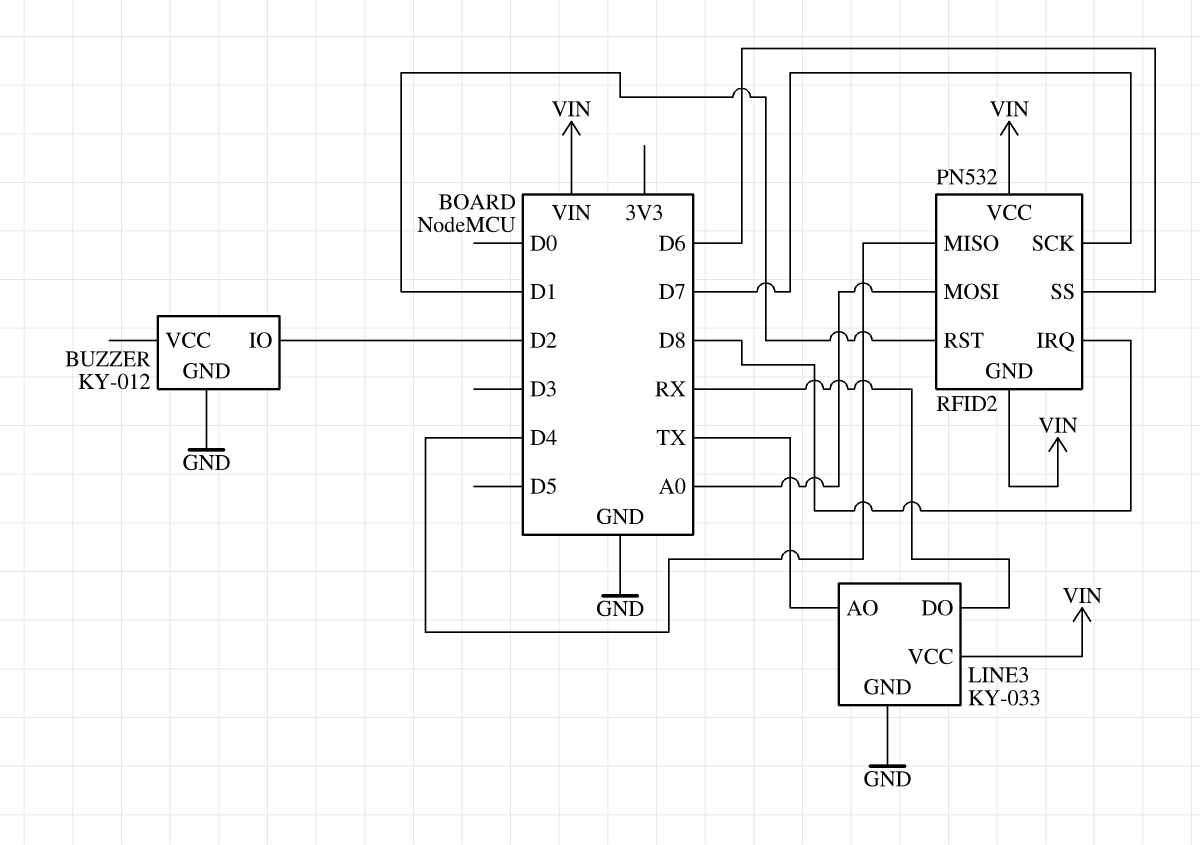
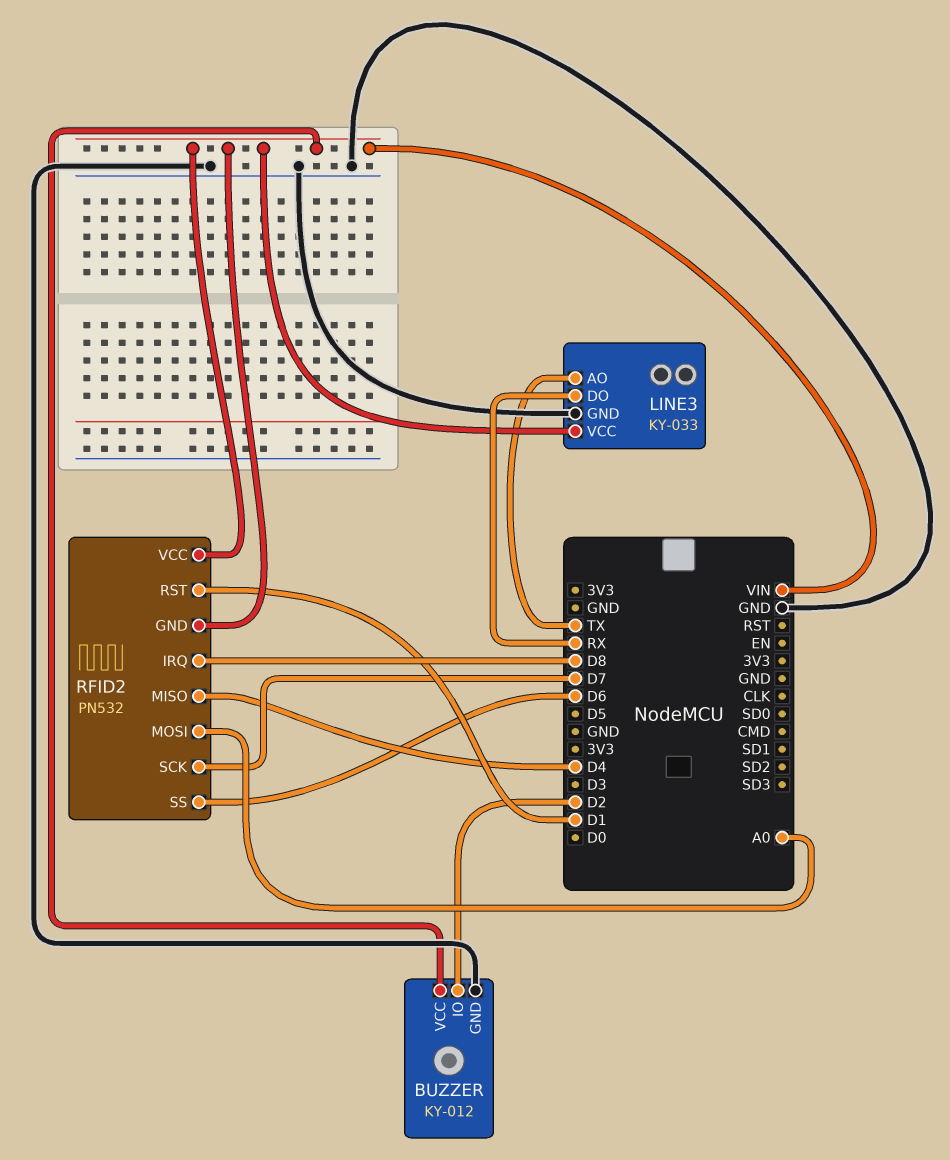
BUZZER pin VCC: none -> VIN

